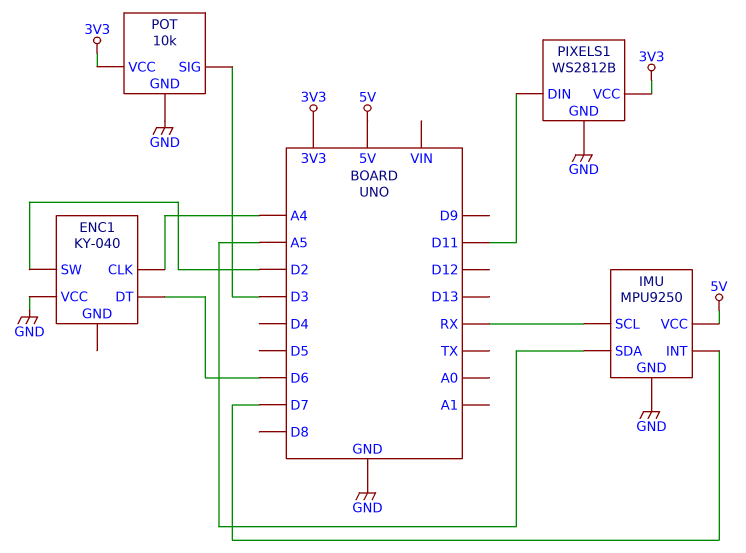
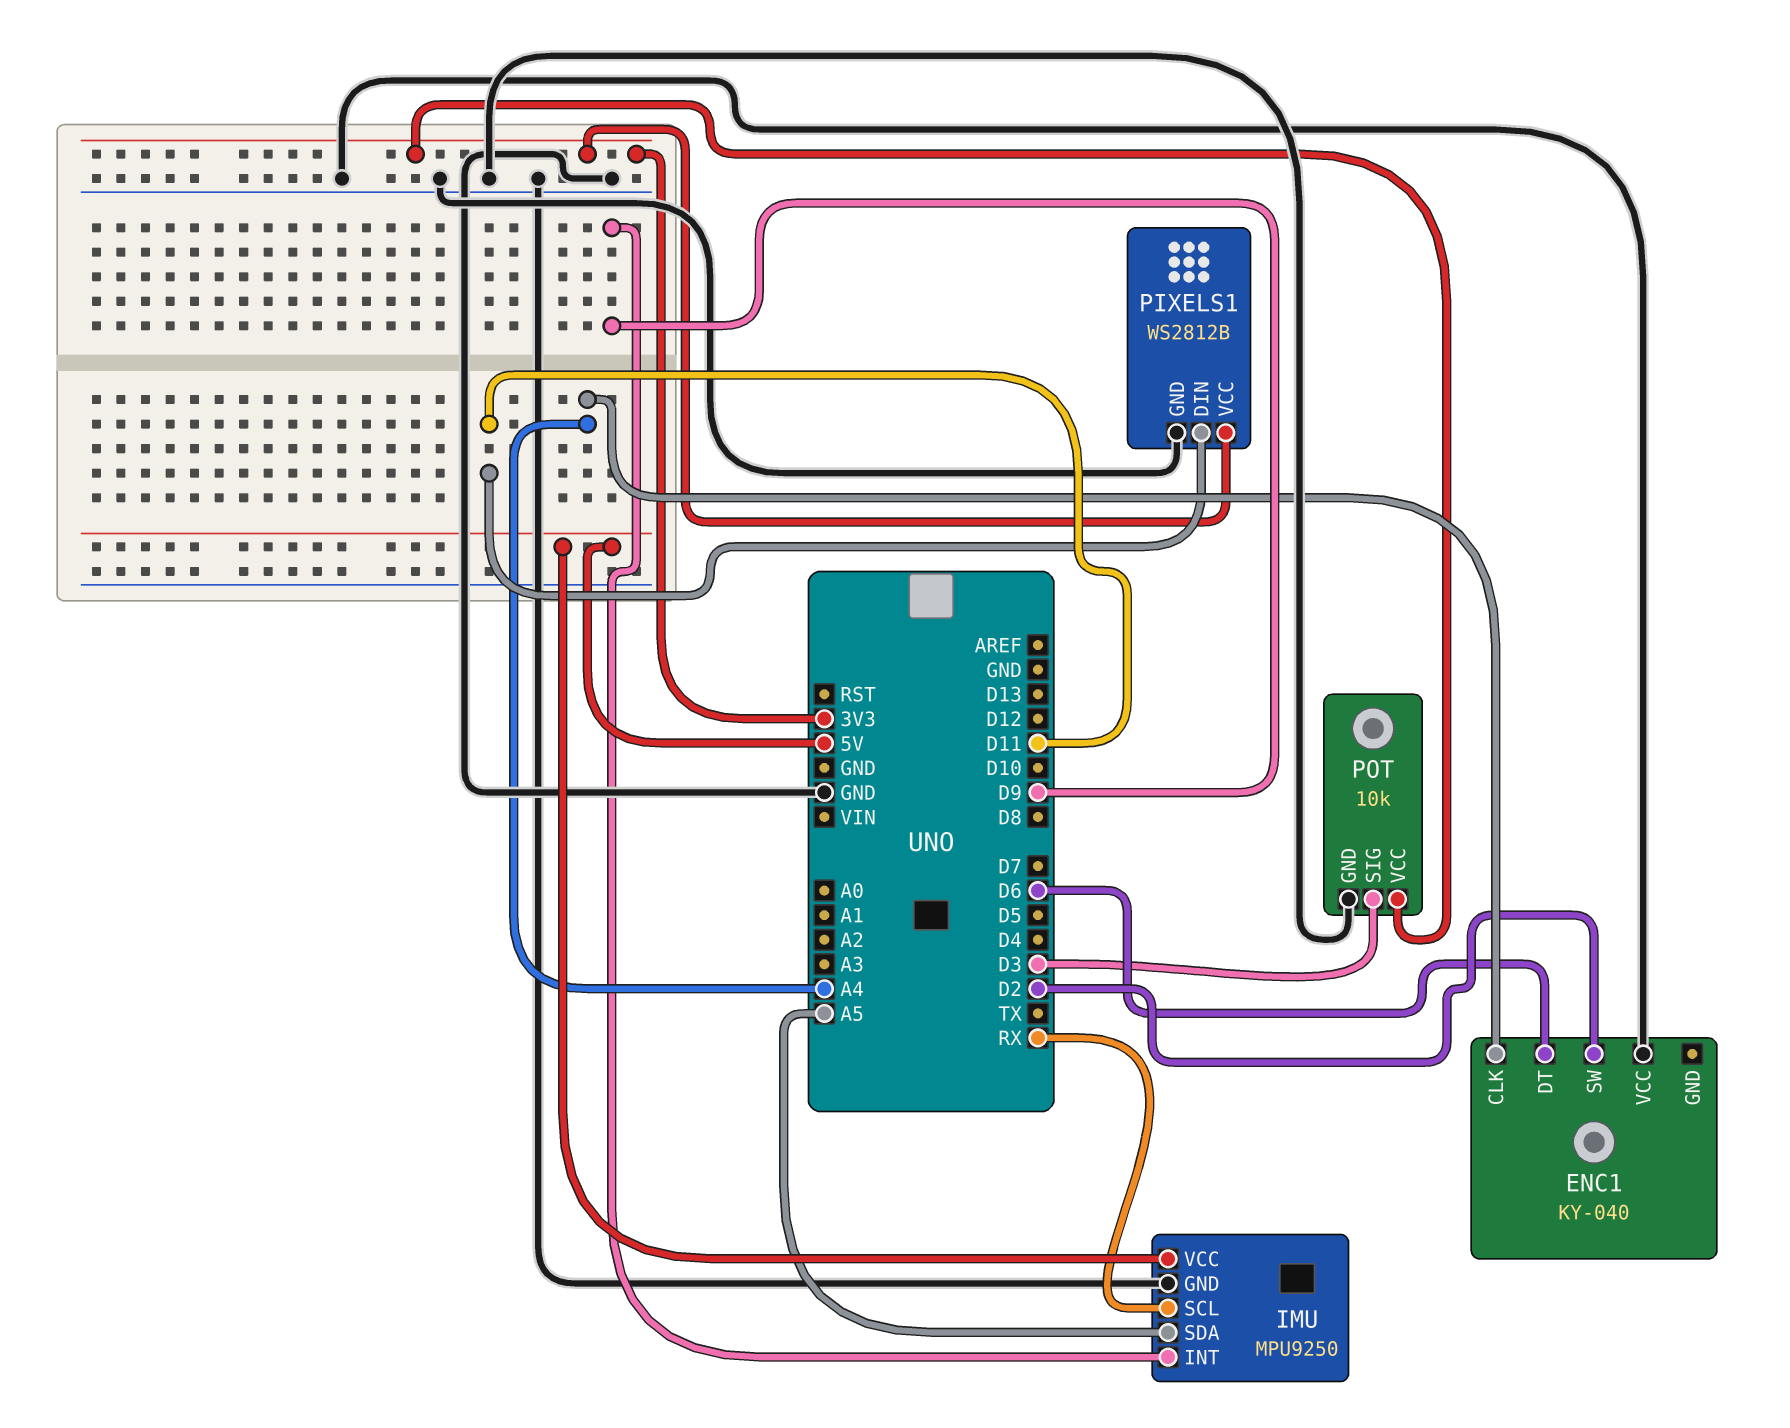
IMU pin INT: D7 -> D9

